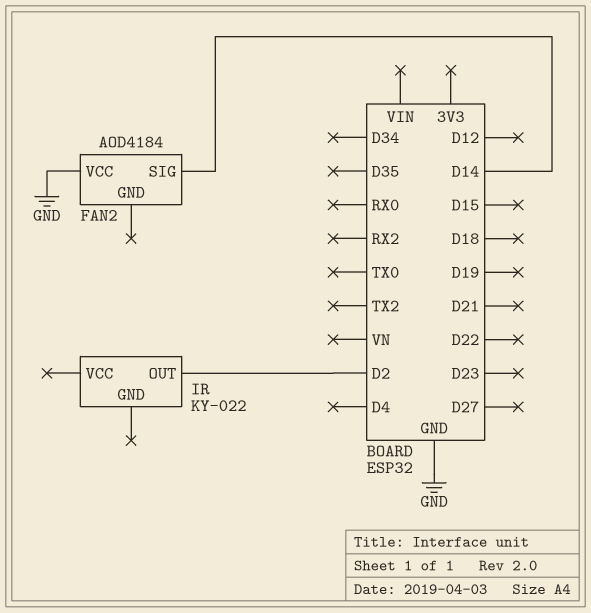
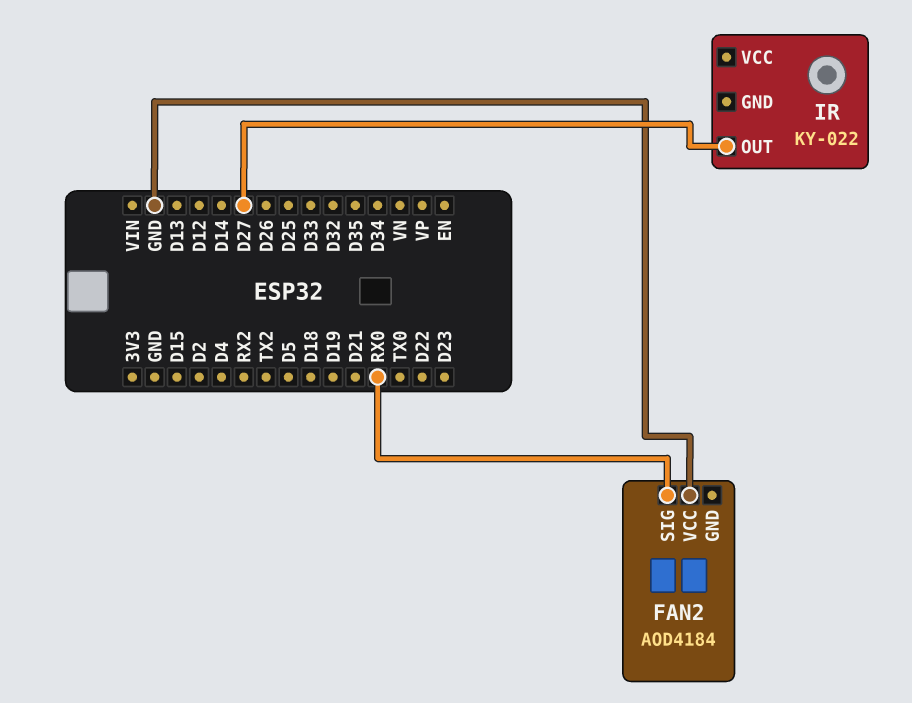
FAN2 pin SIG: D14 -> RX0
IR pin OUT: D2 -> D27

